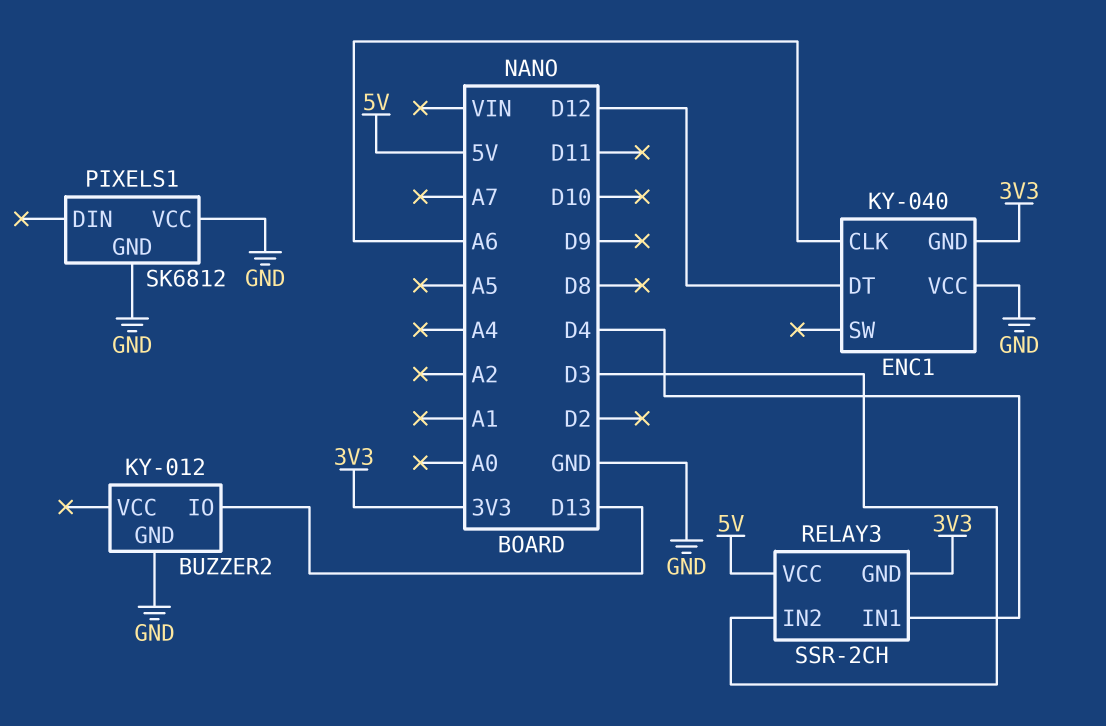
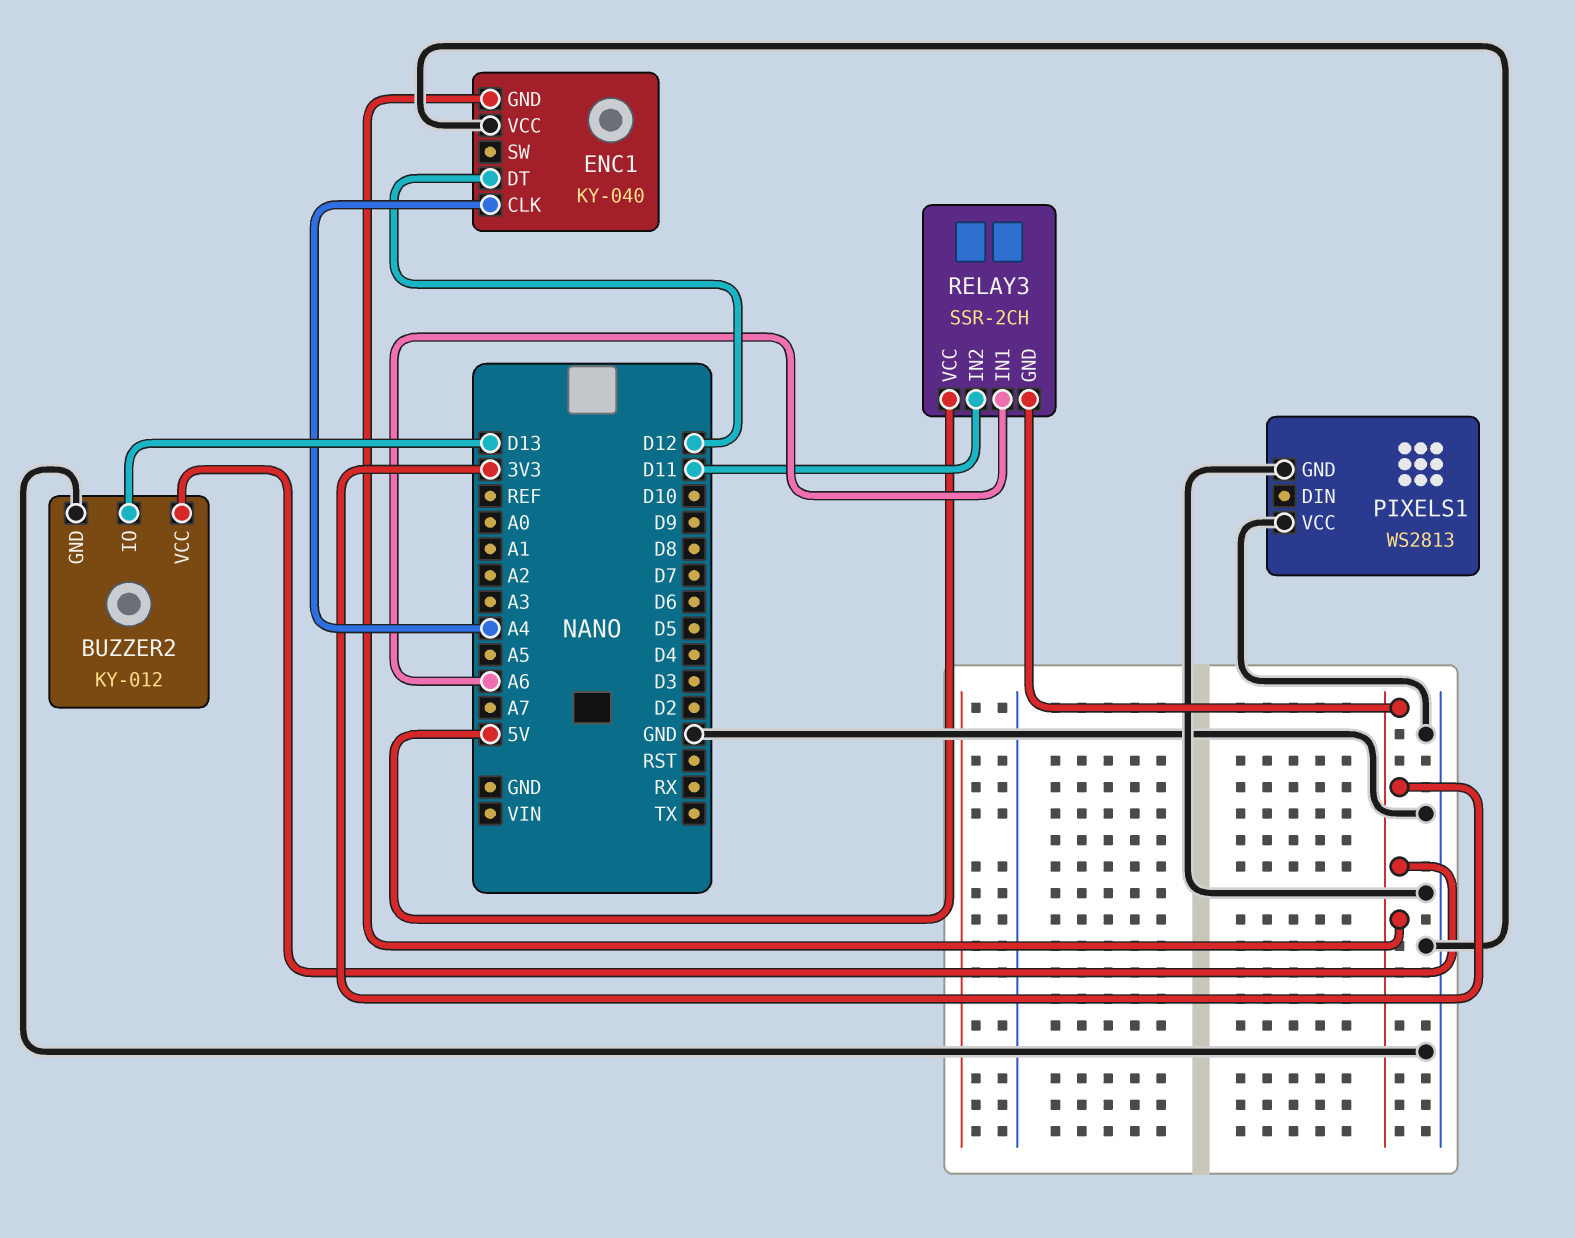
BUZZER2 pin VCC: none -> 3V3
ENC1 pin CLK: A6 -> A4
PIXELS1: SK6812 -> WS2813
RELAY3 pin IN1: D4 -> A6
RELAY3 pin IN2: D3 -> D11

